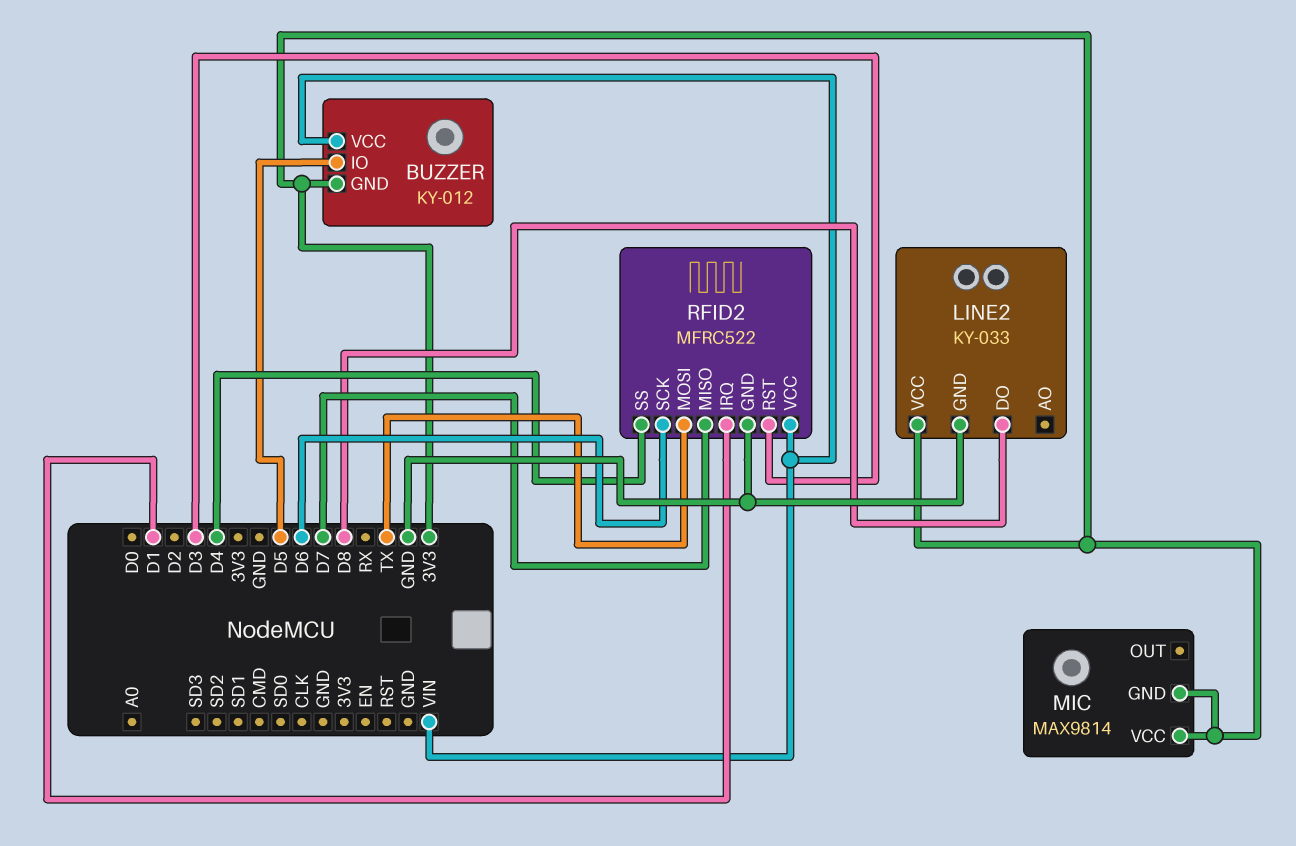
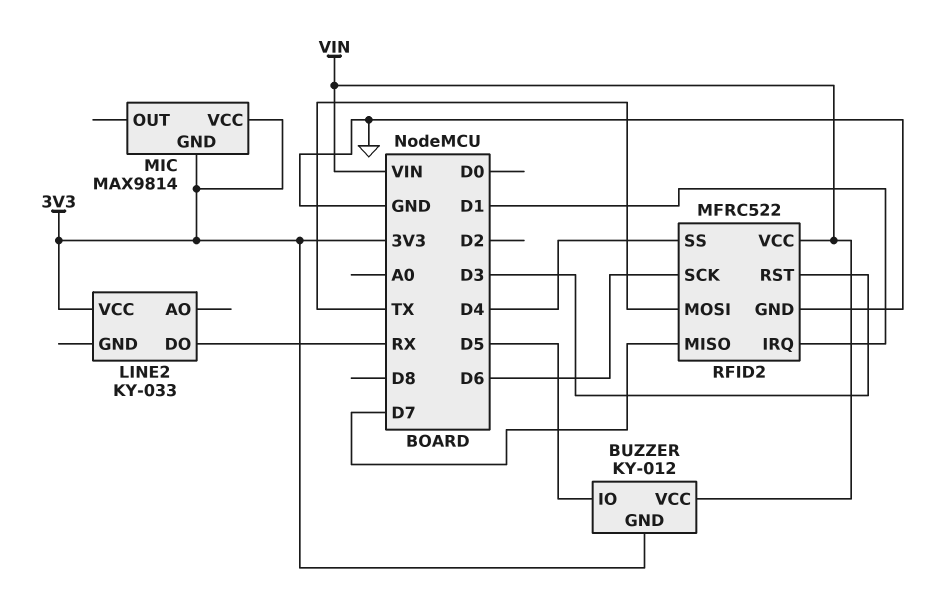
LINE2 pin DO: D8 -> RX
LINE2 pin GND: GND -> none

